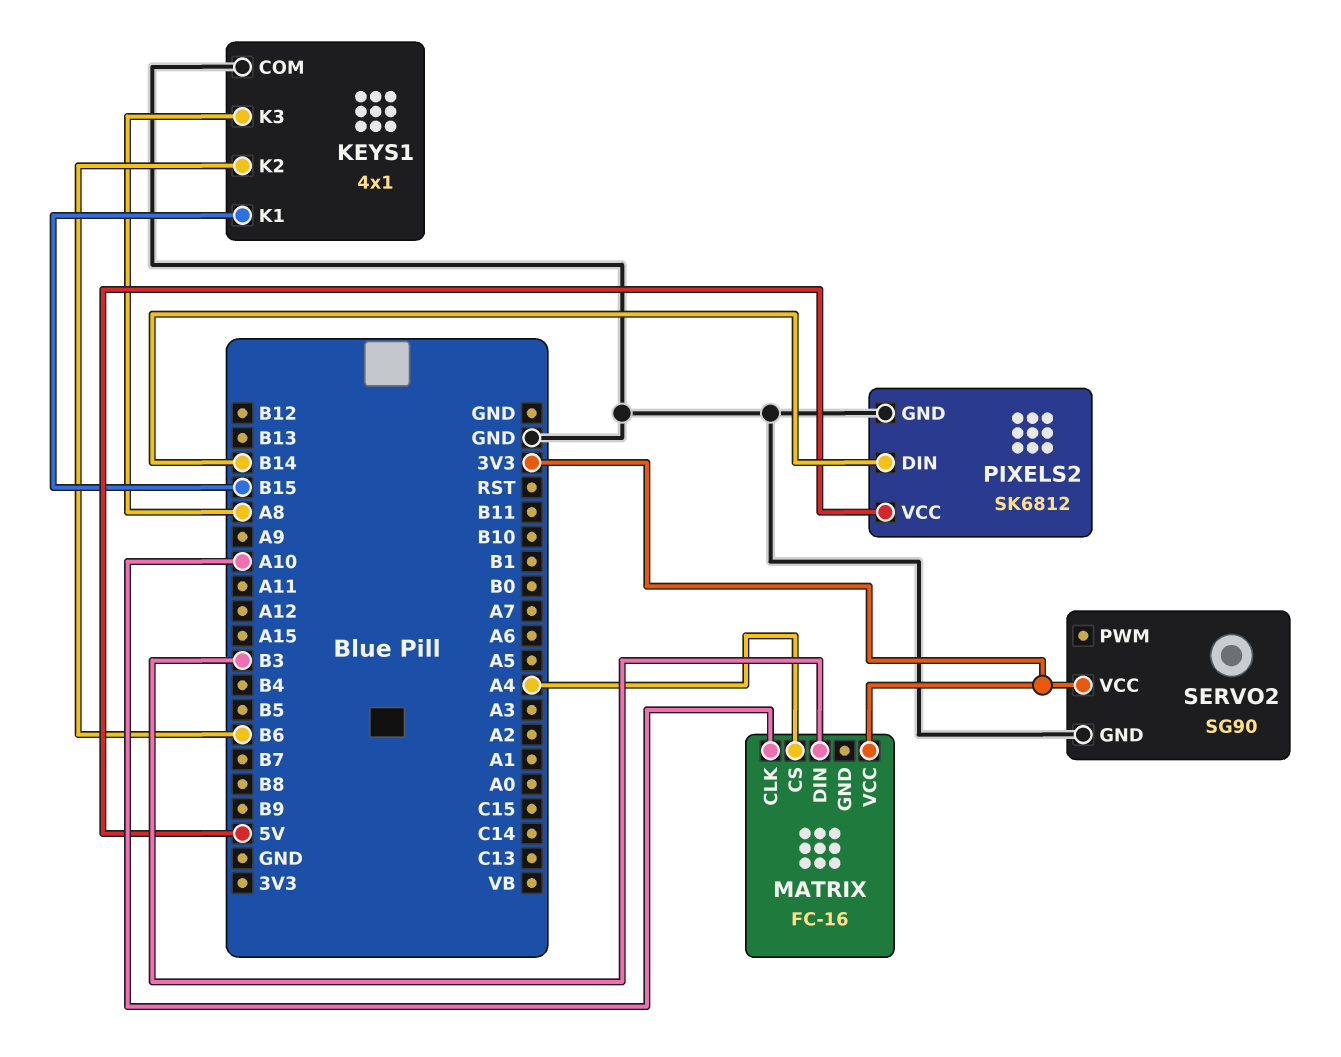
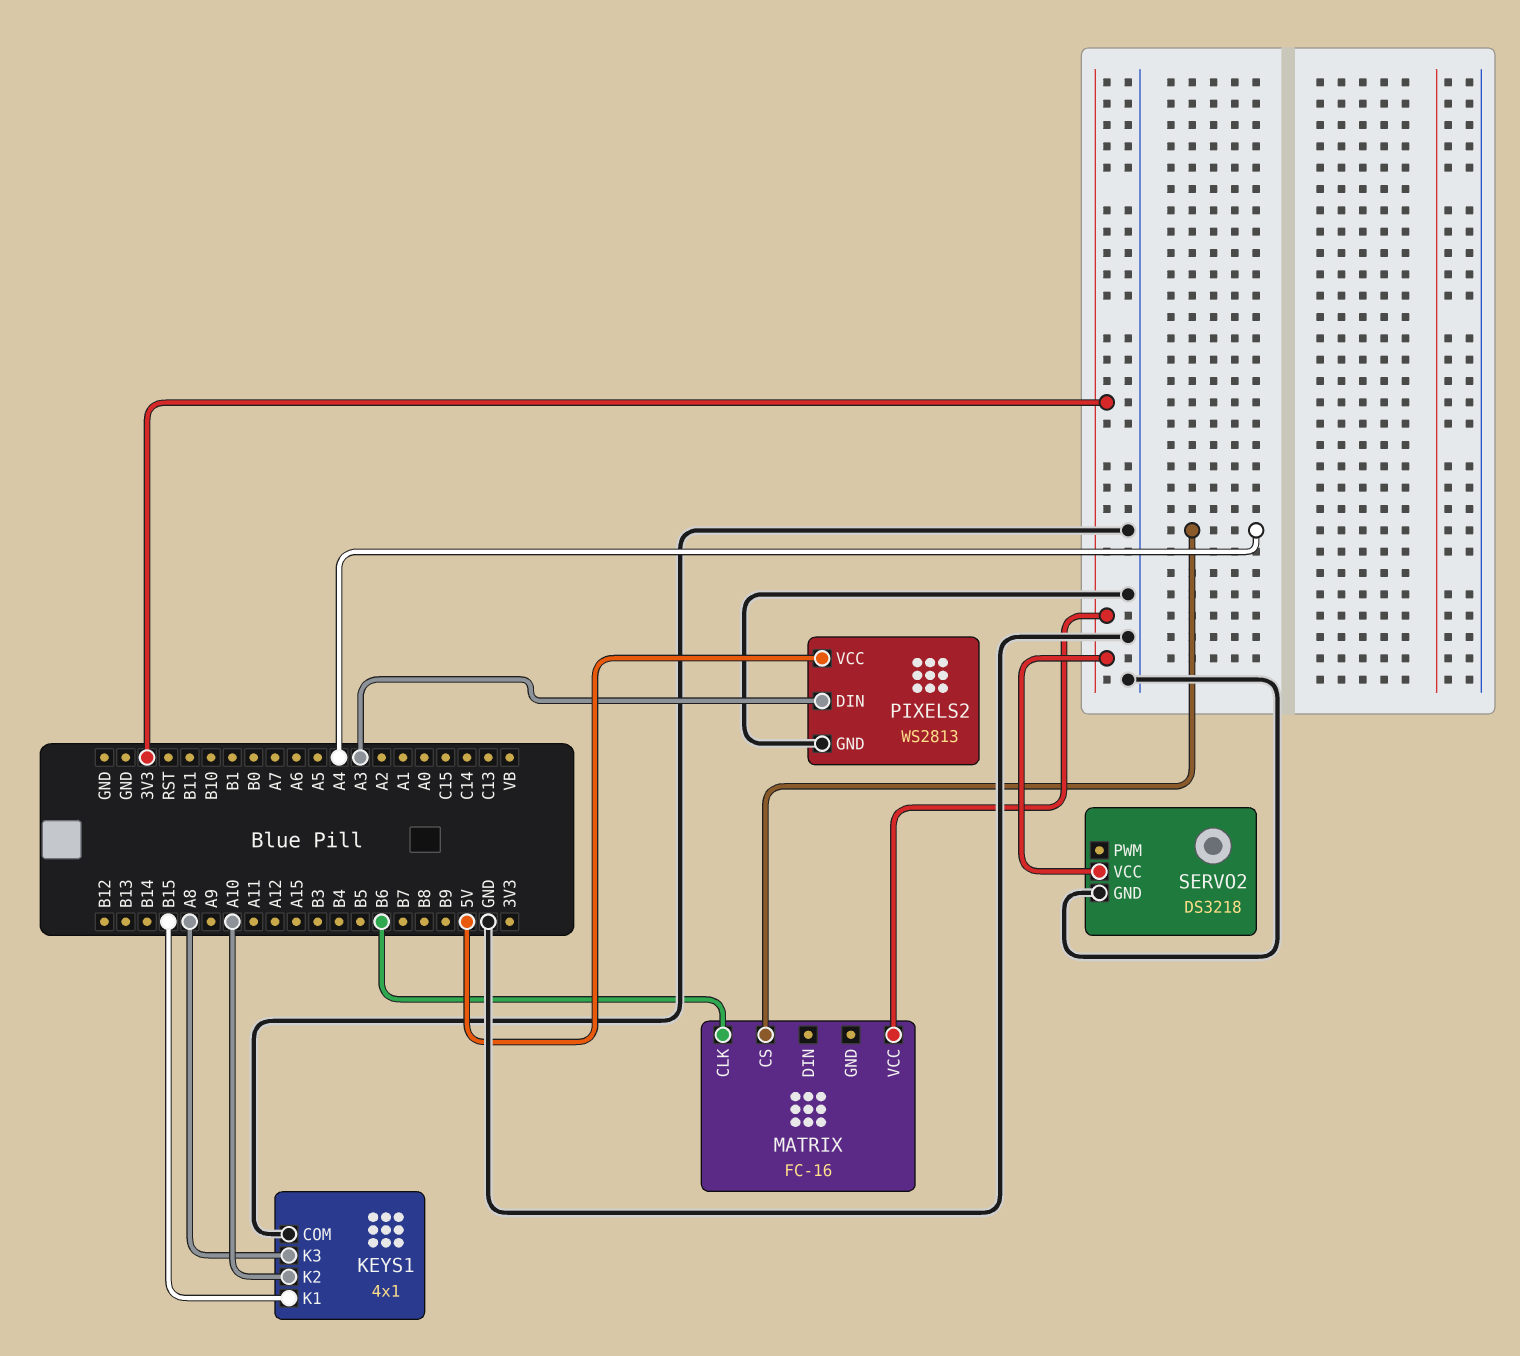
KEYS1 pin K2: B6 -> A10
MATRIX pin CLK: A10 -> B6
MATRIX pin DIN: B3 -> none
PIXELS2: SK6812 -> WS2813
PIXELS2 pin DIN: B14 -> A3
SERVO2: SG90 -> DS3218

